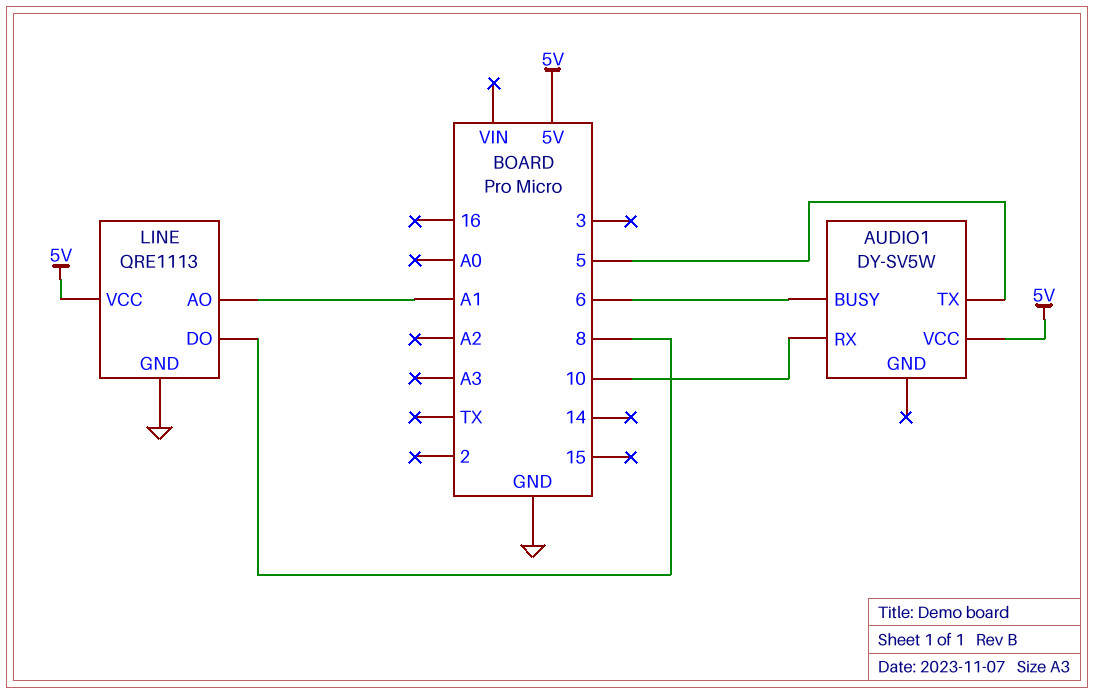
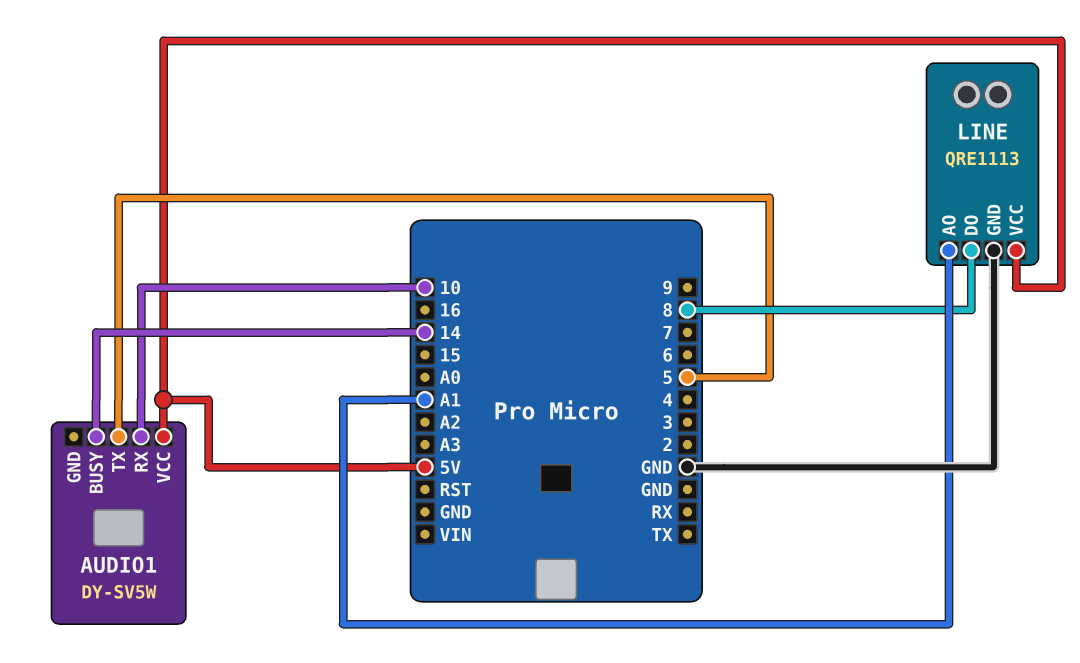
AUDIO1 pin BUSY: 6 -> 14

